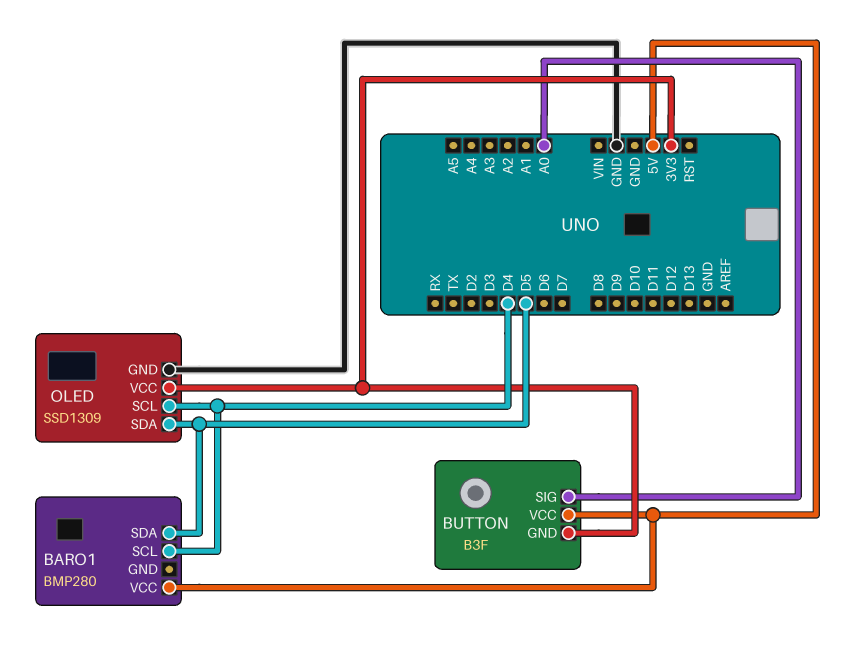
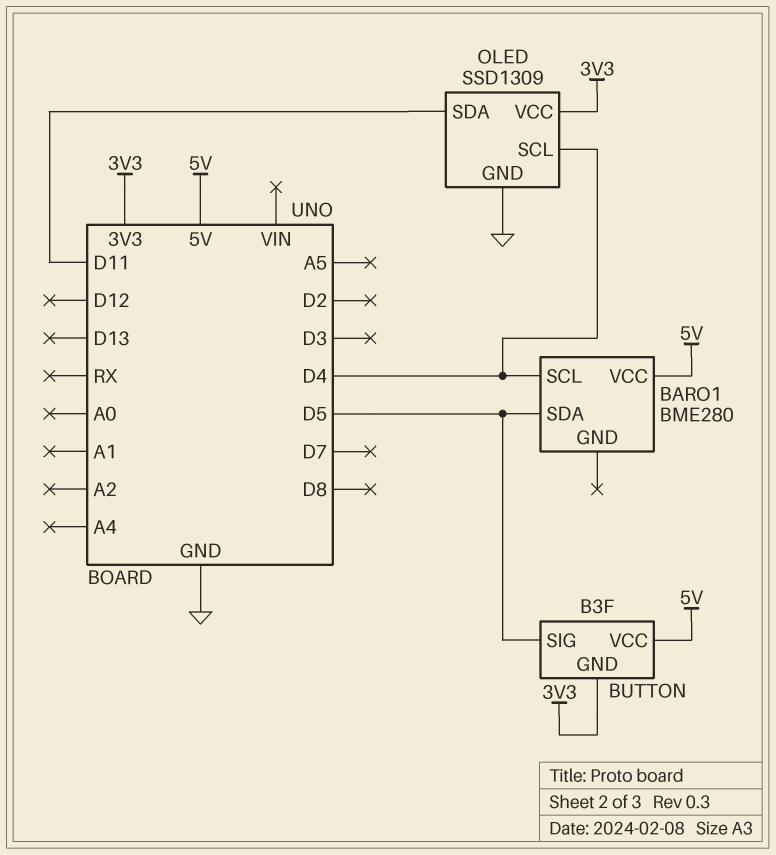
BARO1: BMP280 -> BME280
BUTTON pin SIG: A0 -> D5
OLED pin SDA: D5 -> D11

